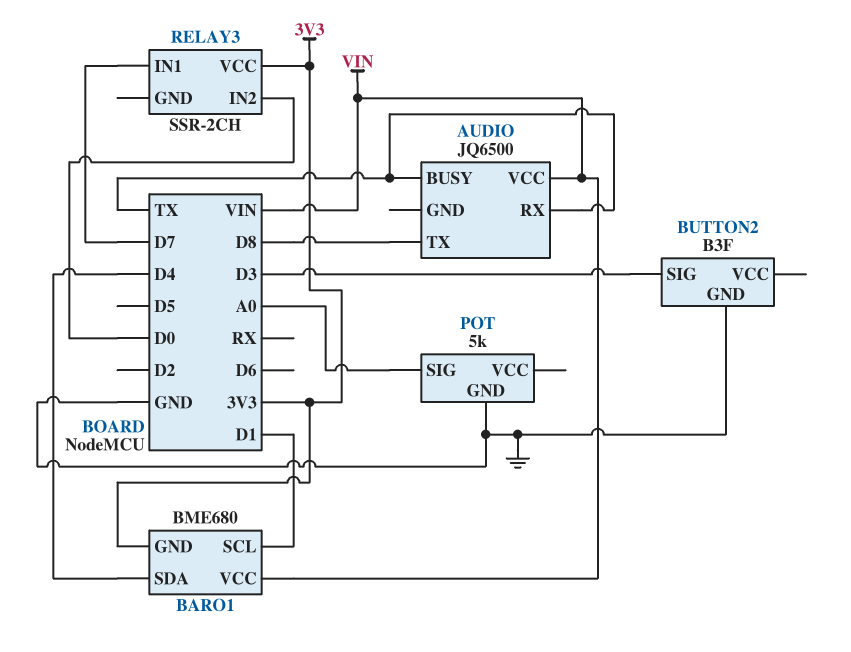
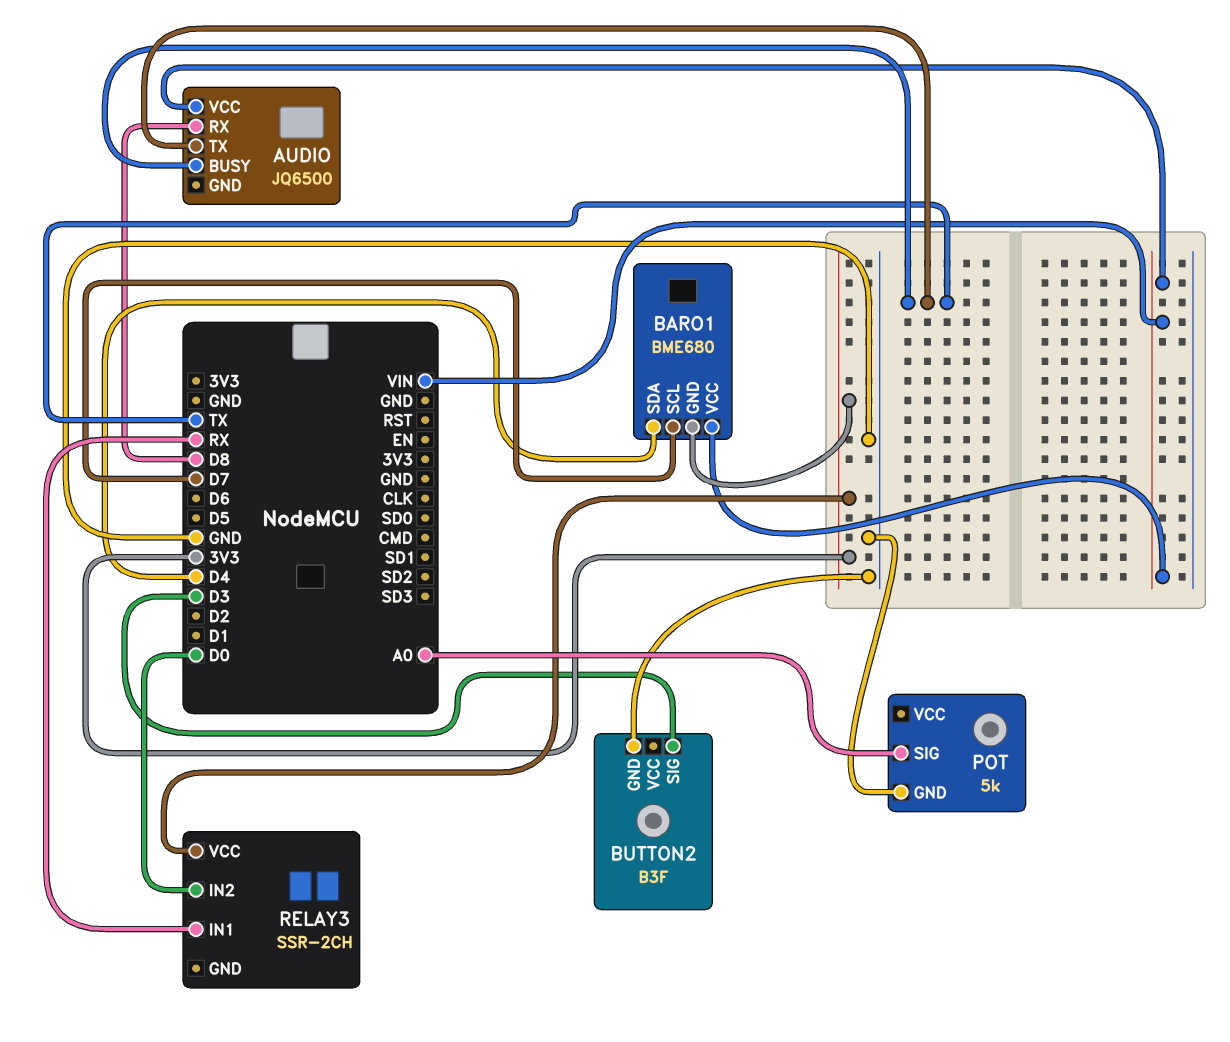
AUDIO pin RX: TX -> D8
AUDIO pin TX: D8 -> TX
BARO1 pin SCL: D1 -> D7
RELAY3 pin IN1: D7 -> RX

